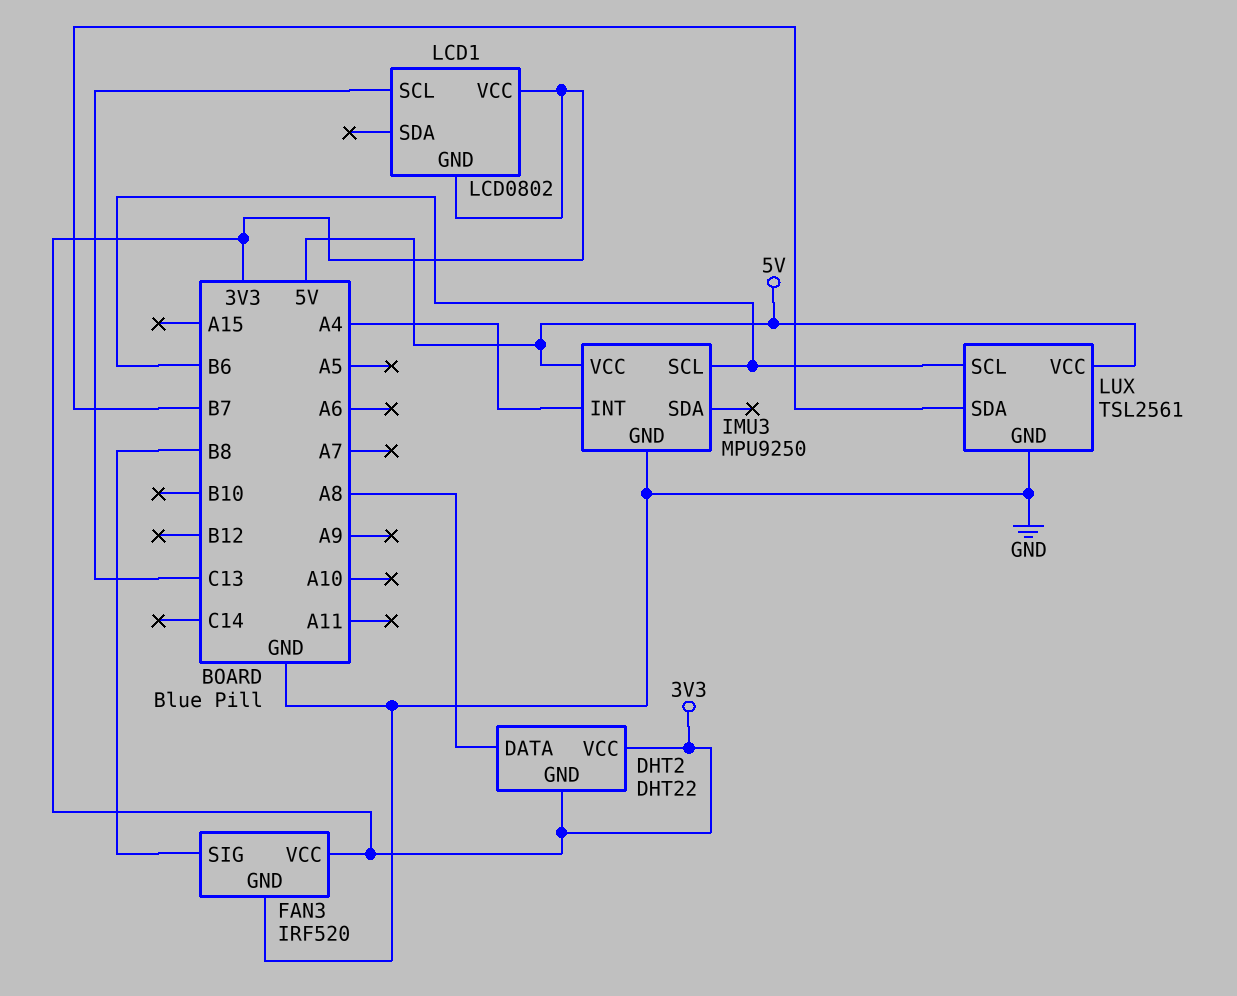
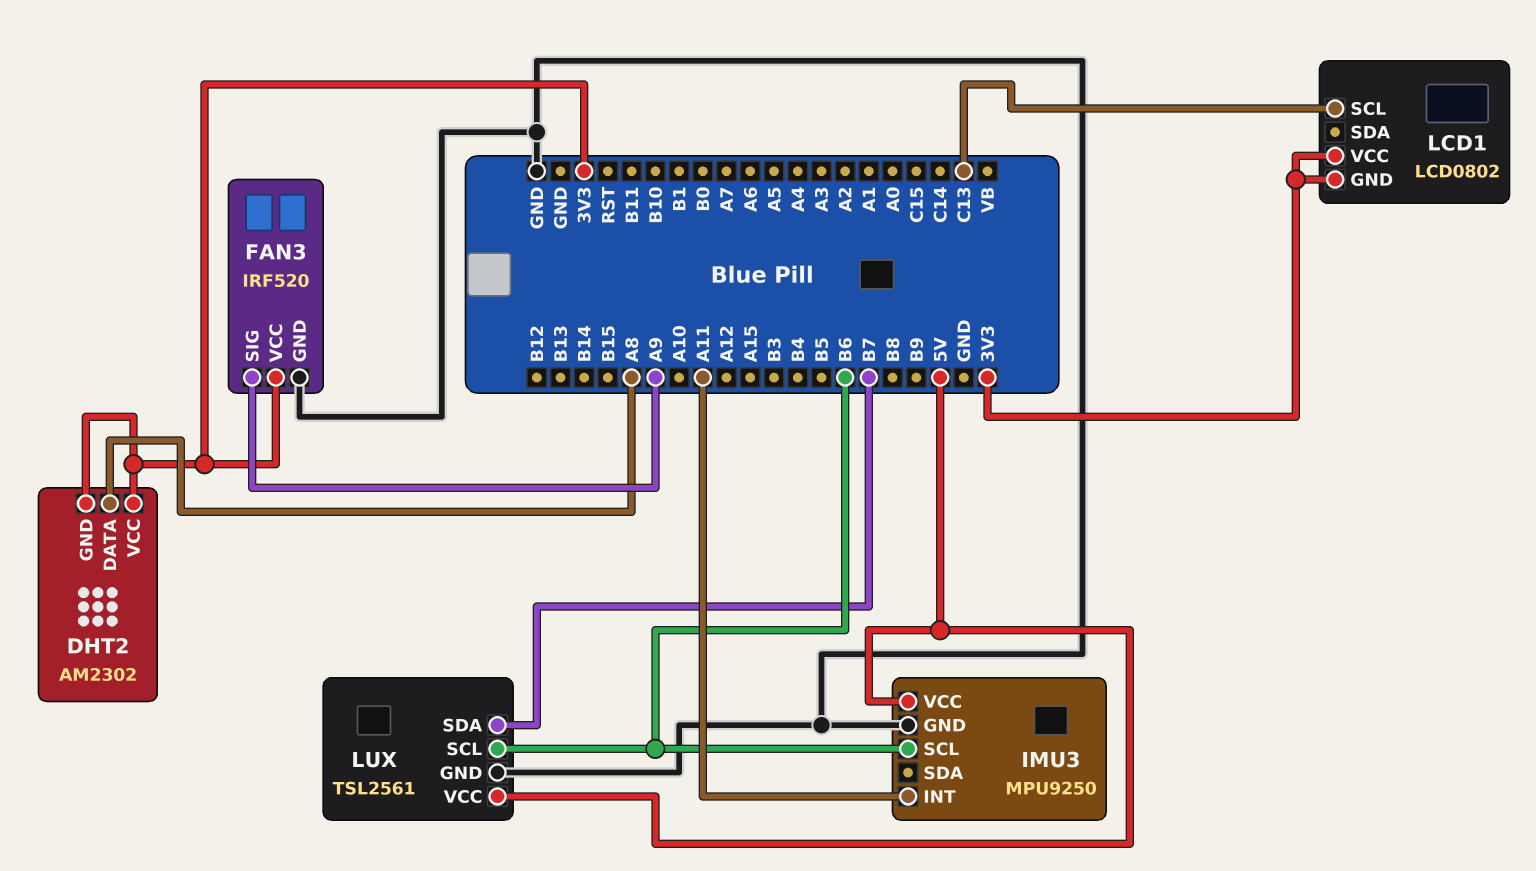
DHT2: DHT22 -> AM2302
FAN3 pin SIG: B8 -> A9
IMU3 pin INT: A4 -> A11

